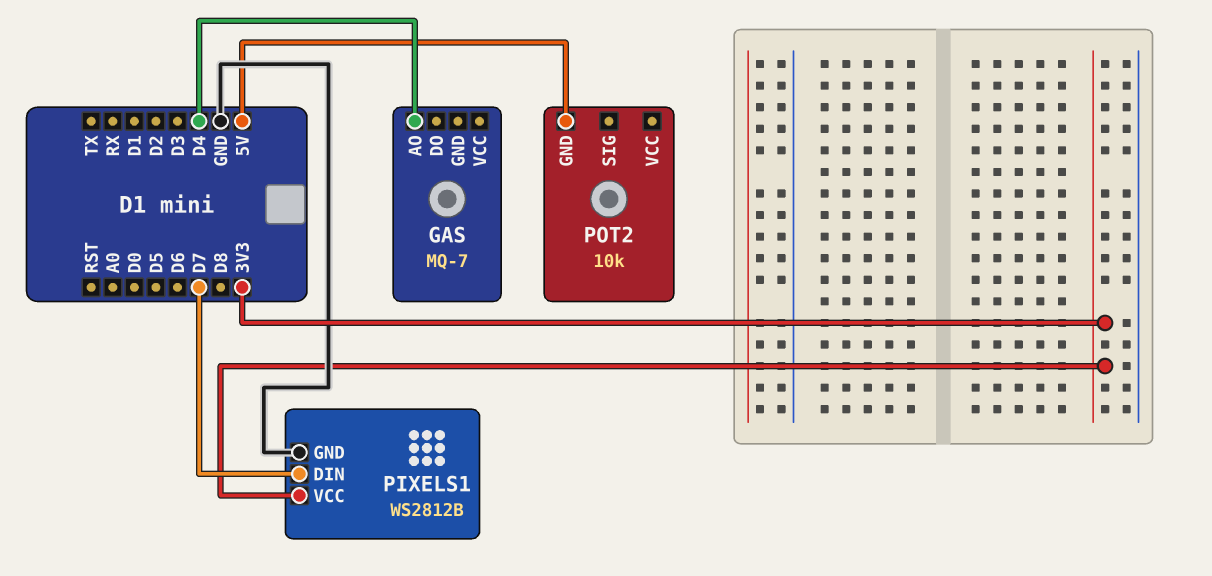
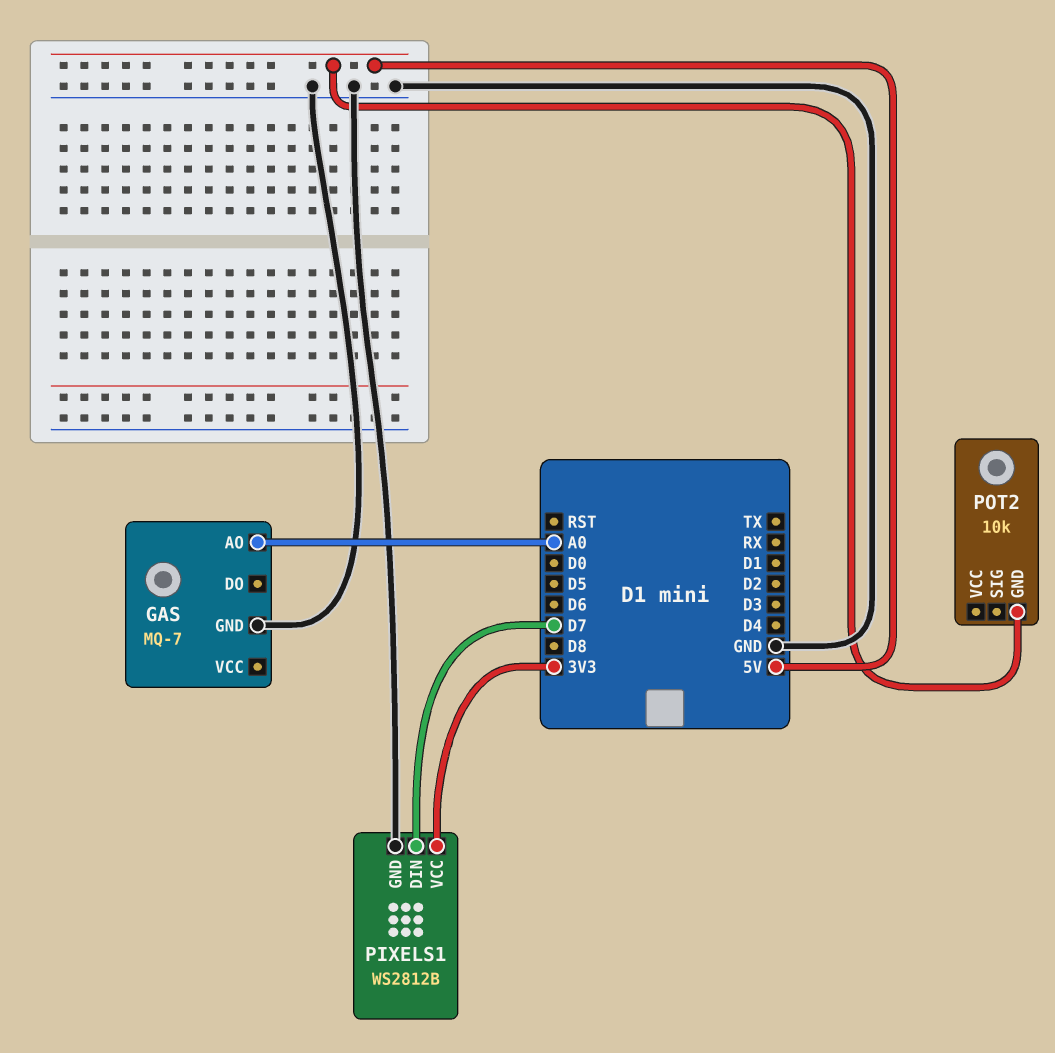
GAS pin AO: D4 -> A0
GAS pin GND: none -> GND

